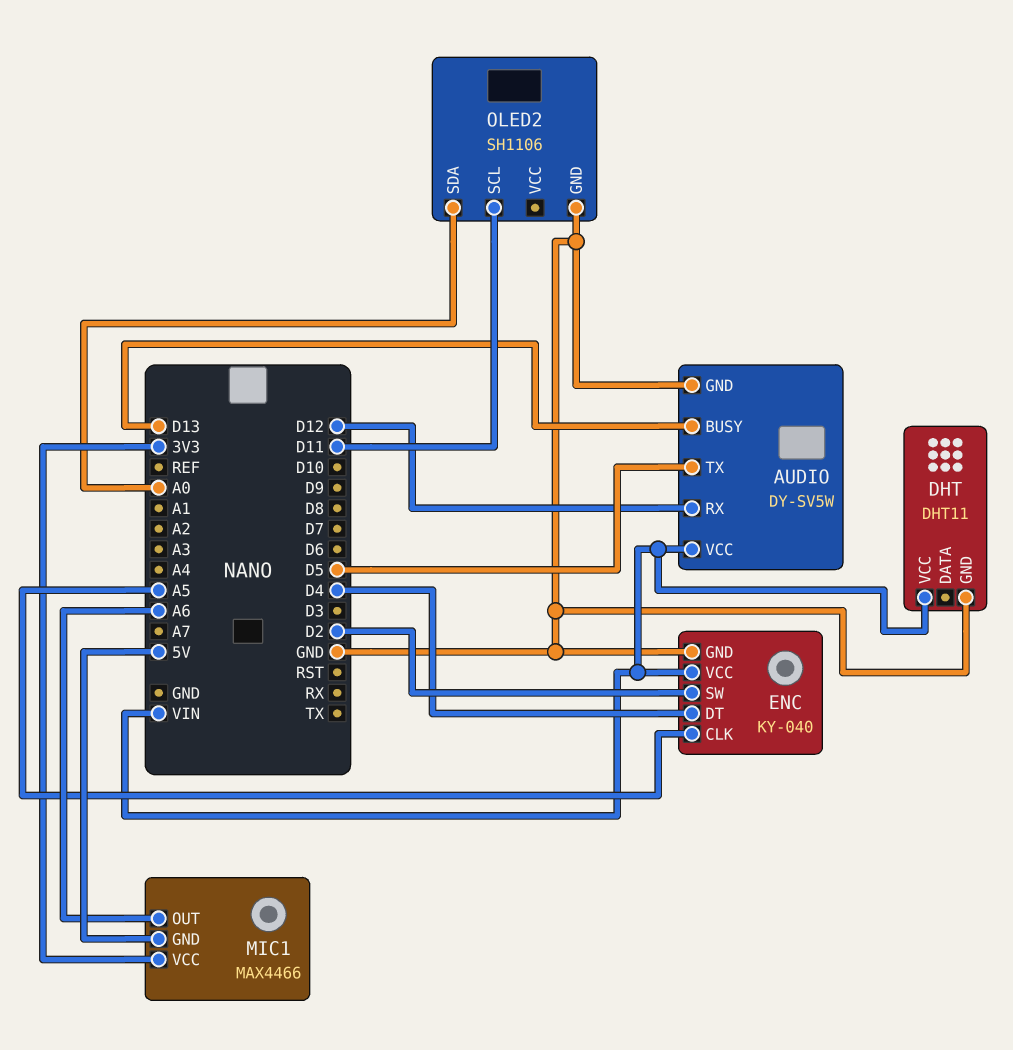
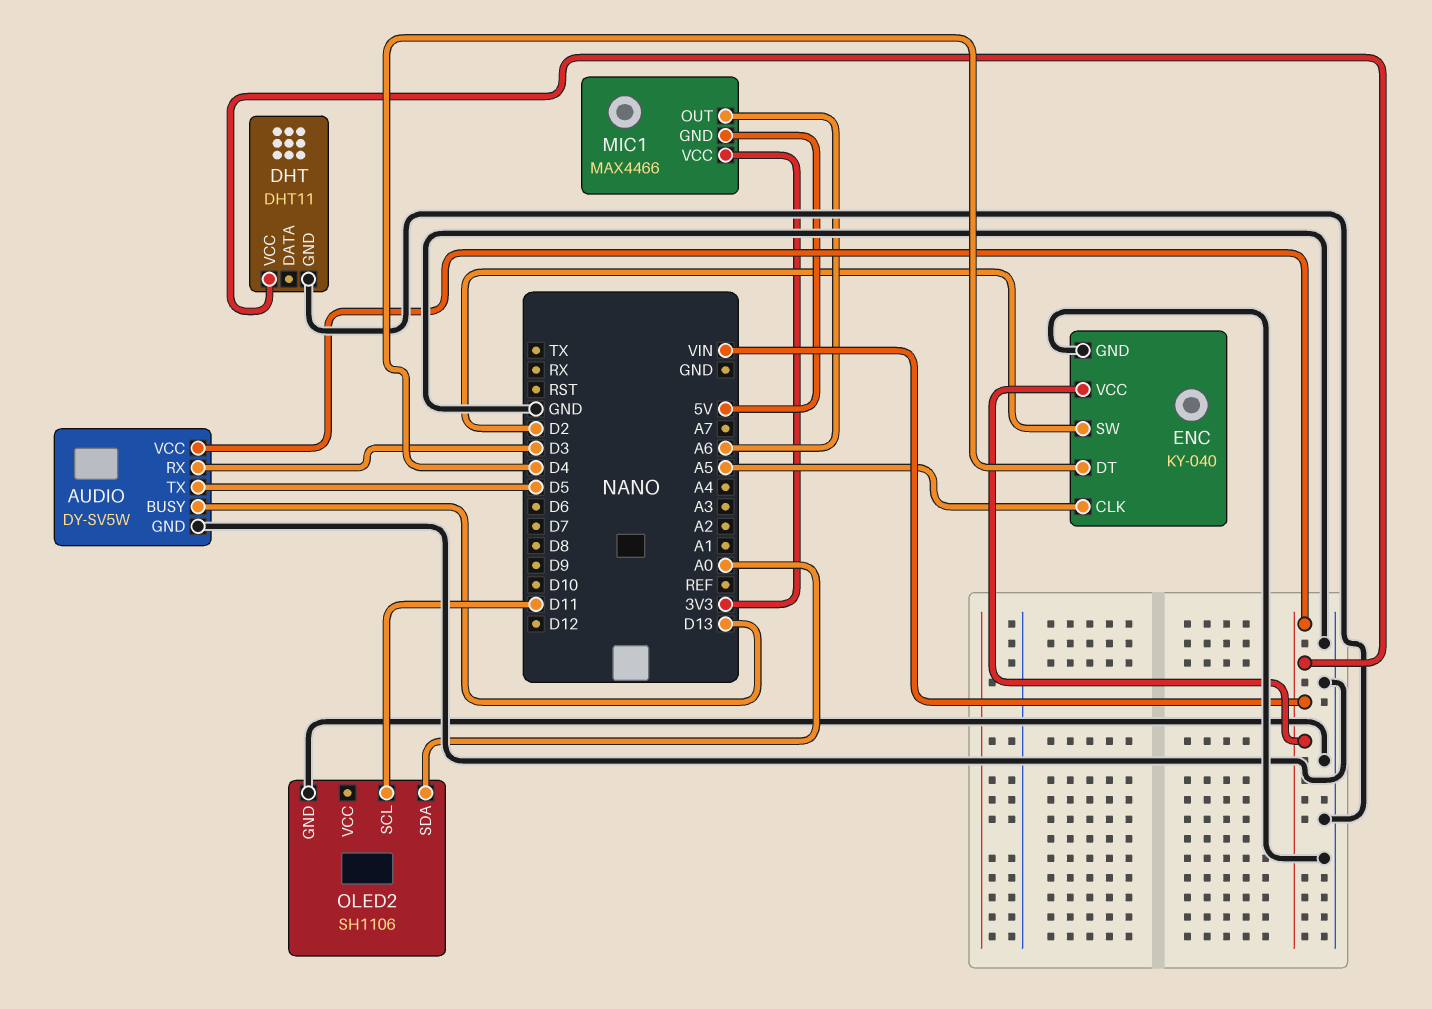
AUDIO pin RX: D12 -> D3

